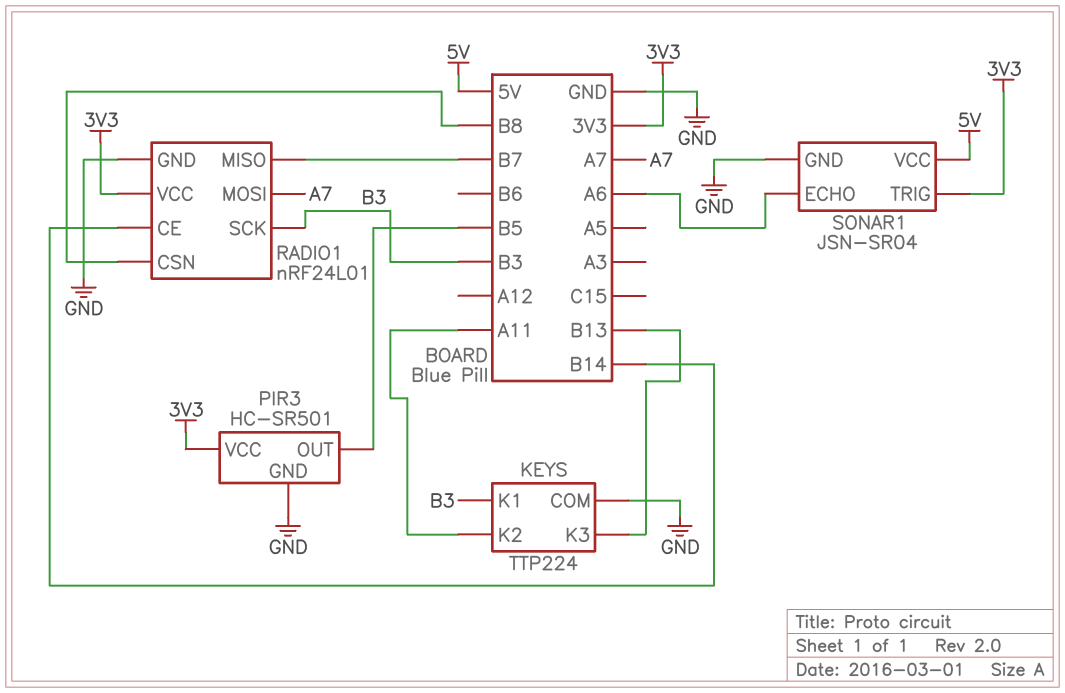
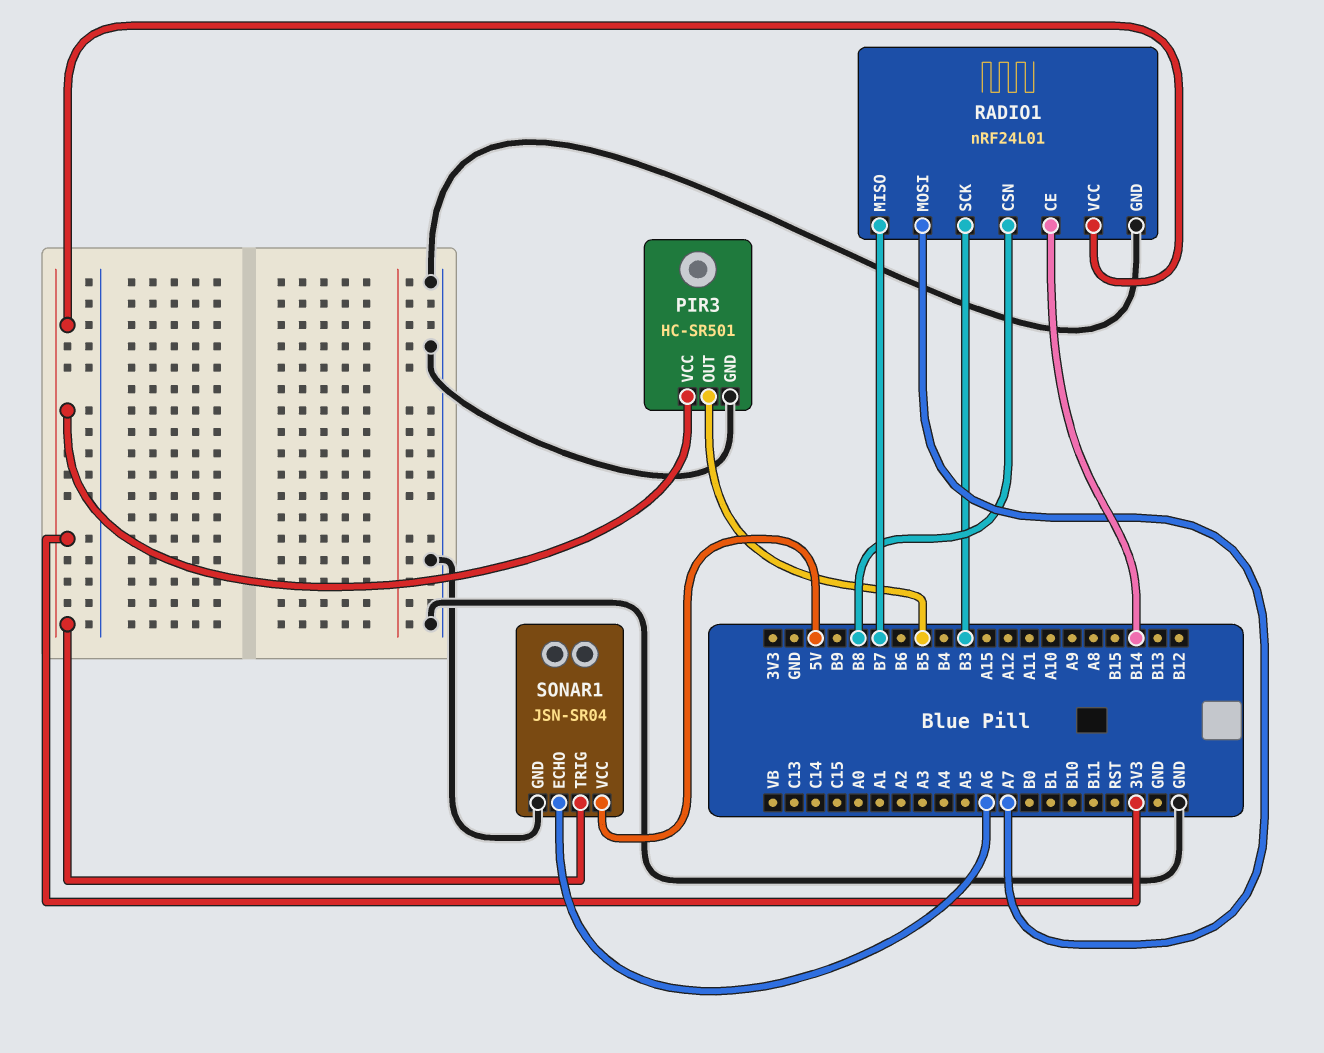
KEYS: TTP224 -> none
KEYS pin COM: GND -> none
KEYS pin K1: B3 -> none
KEYS pin K2: A11 -> none
KEYS pin K3: B13 -> none

